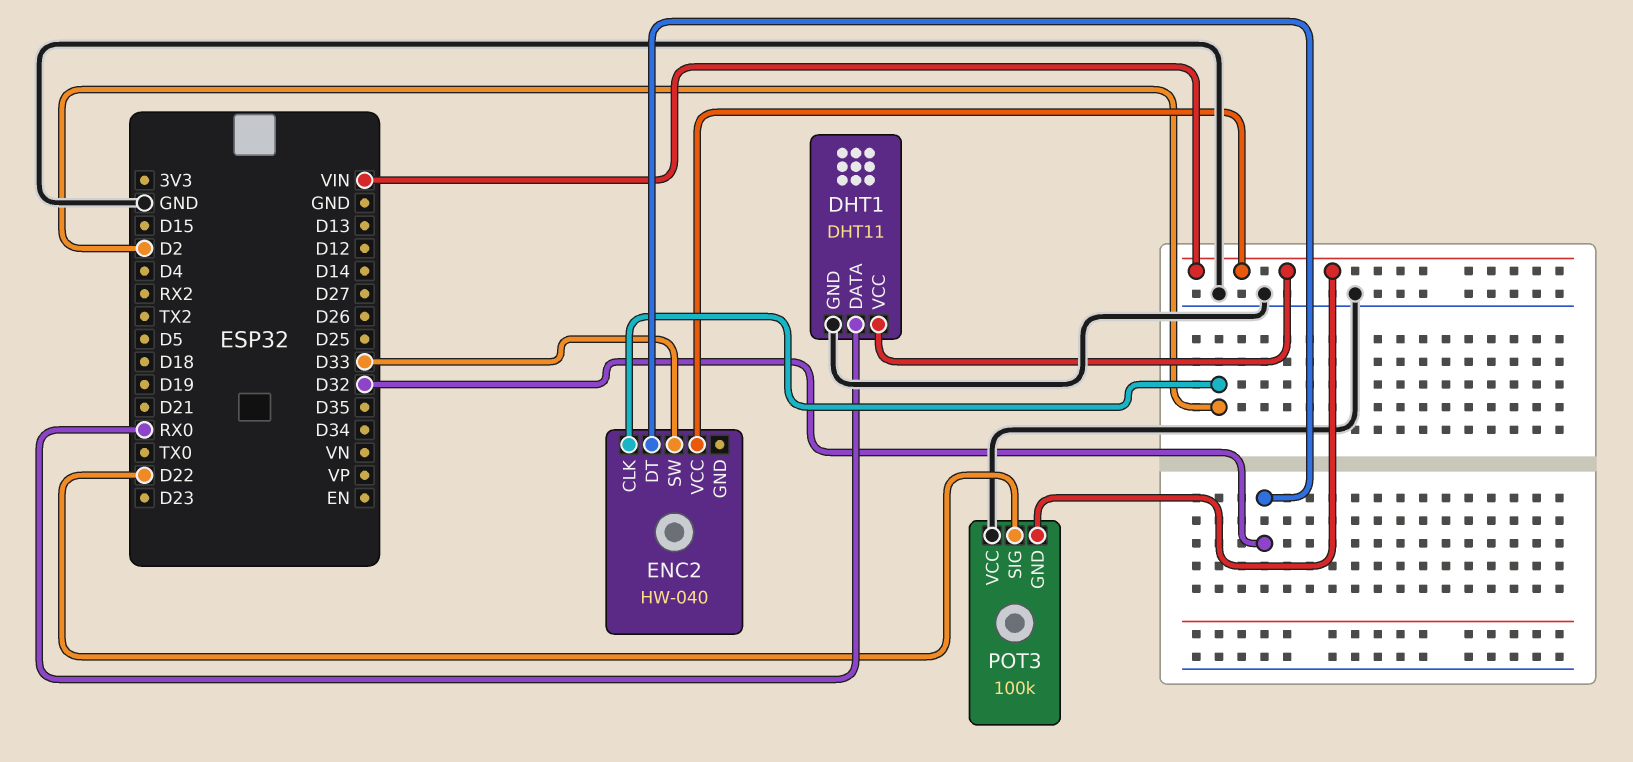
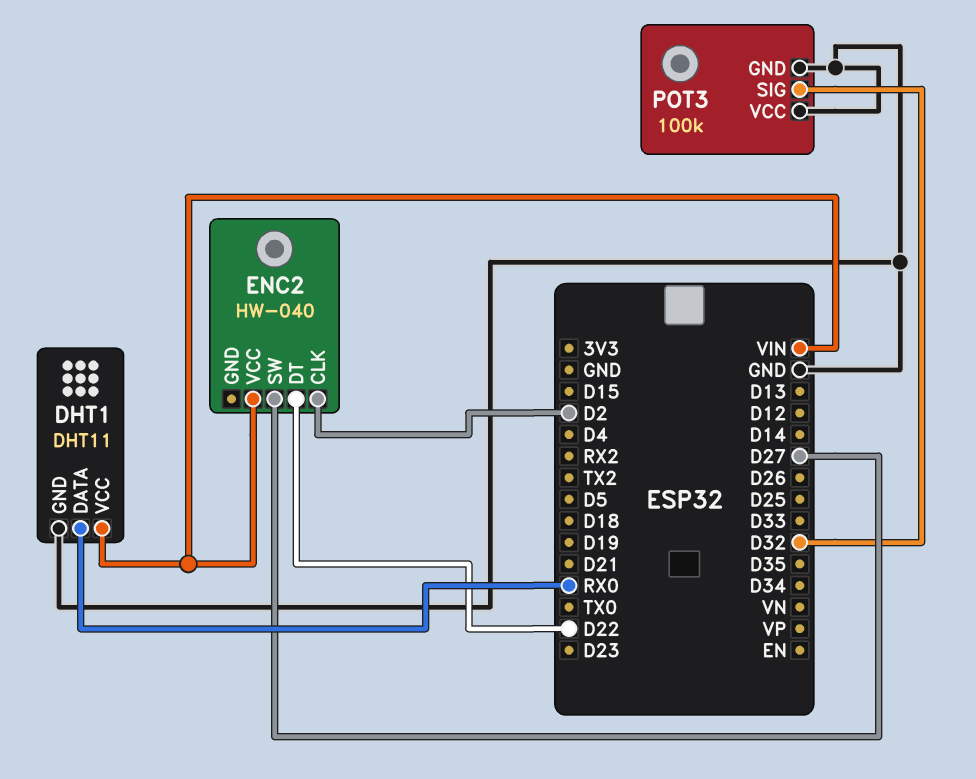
ENC2 pin DT: D32 -> D22
ENC2 pin SW: D33 -> D27
POT3 pin GND: VIN -> GND
POT3 pin SIG: D22 -> D32

